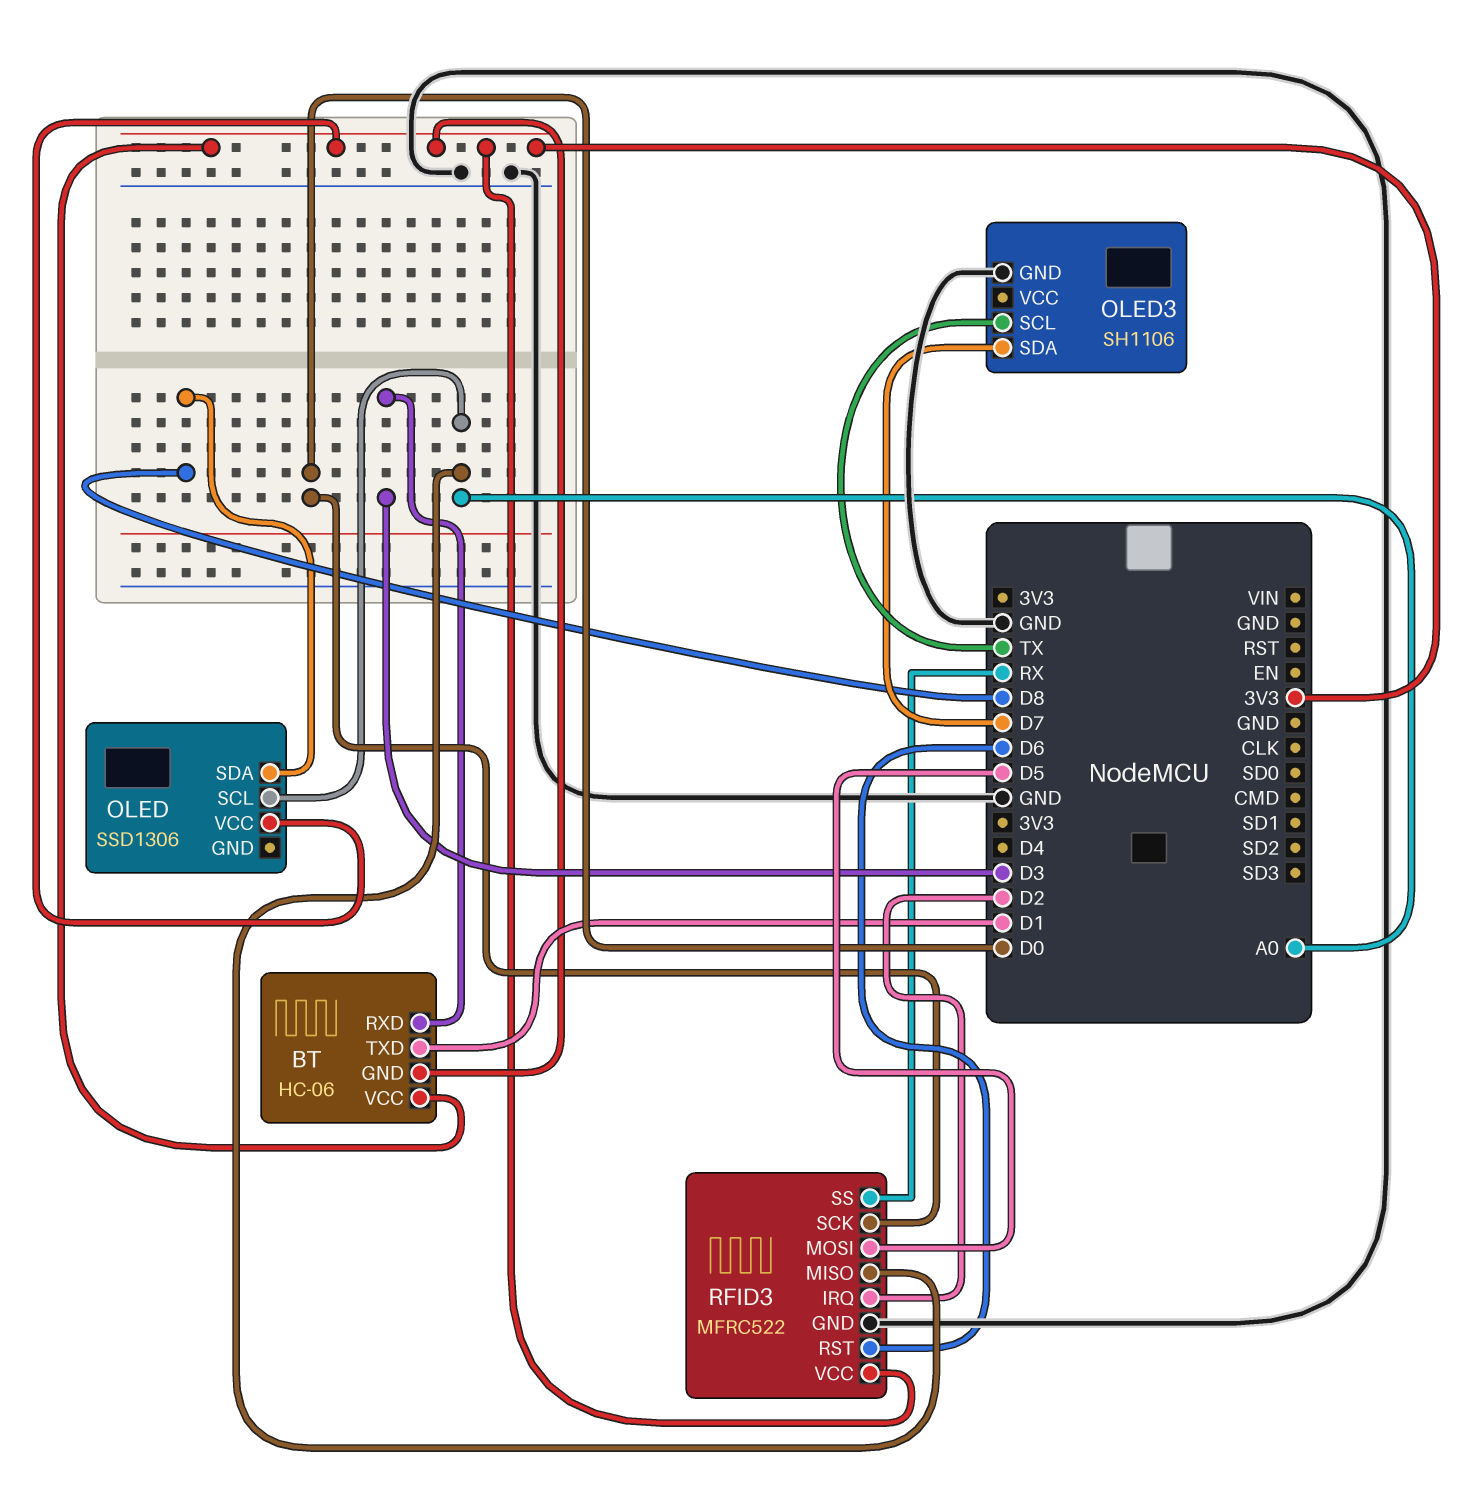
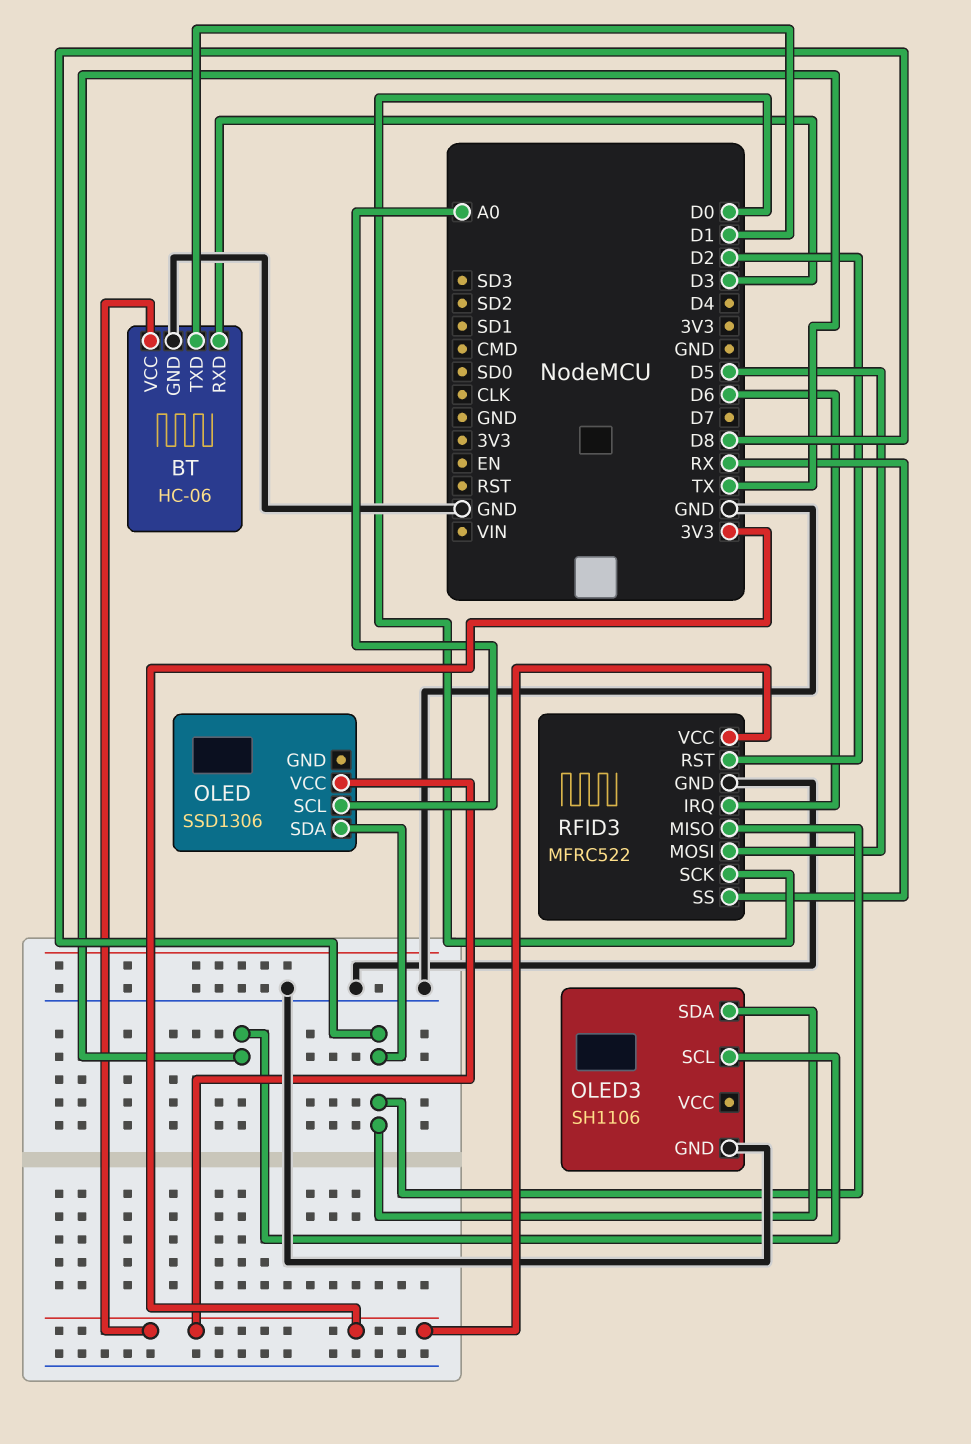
BT pin GND: 3V3 -> GND
OLED3 pin SDA: D7 -> D8
RFID3 pin IRQ: D2 -> D6
RFID3 pin MISO: A0 -> D8
RFID3 pin RST: D6 -> D2

